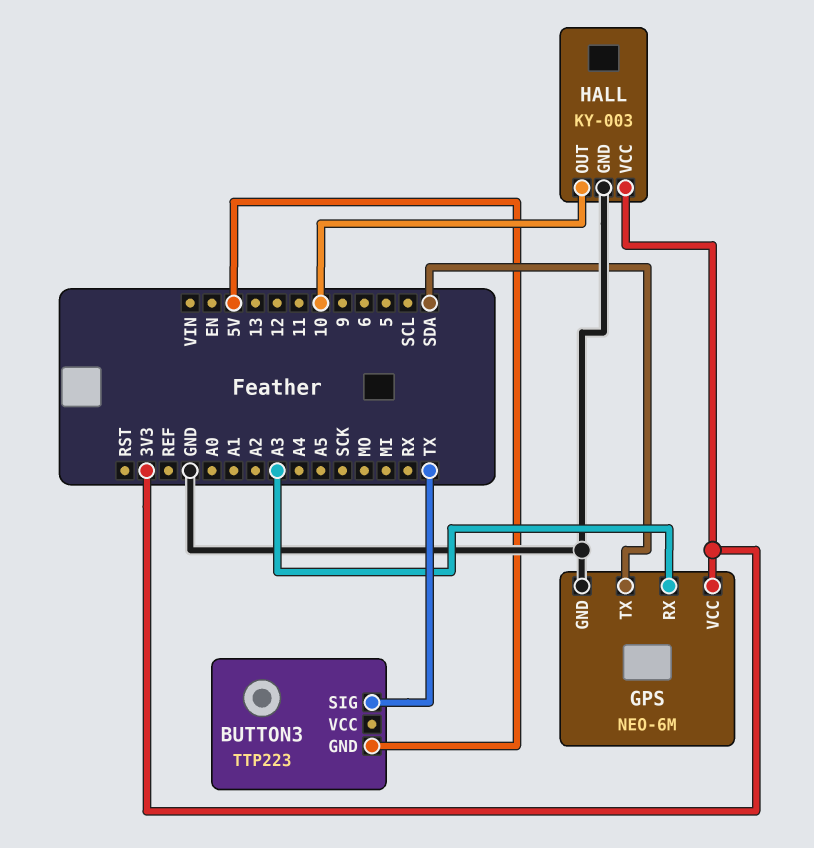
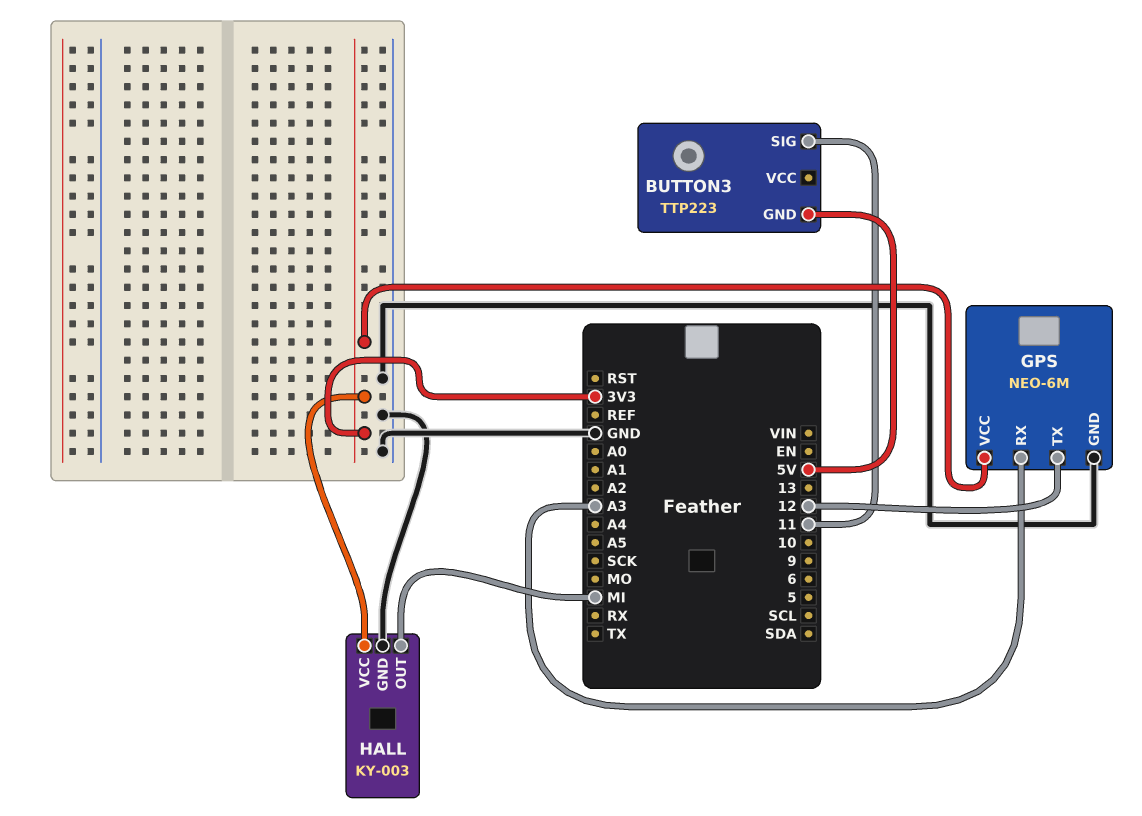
BUTTON3 pin SIG: TX -> 11
GPS pin TX: SDA -> 12
HALL pin OUT: 10 -> MI

